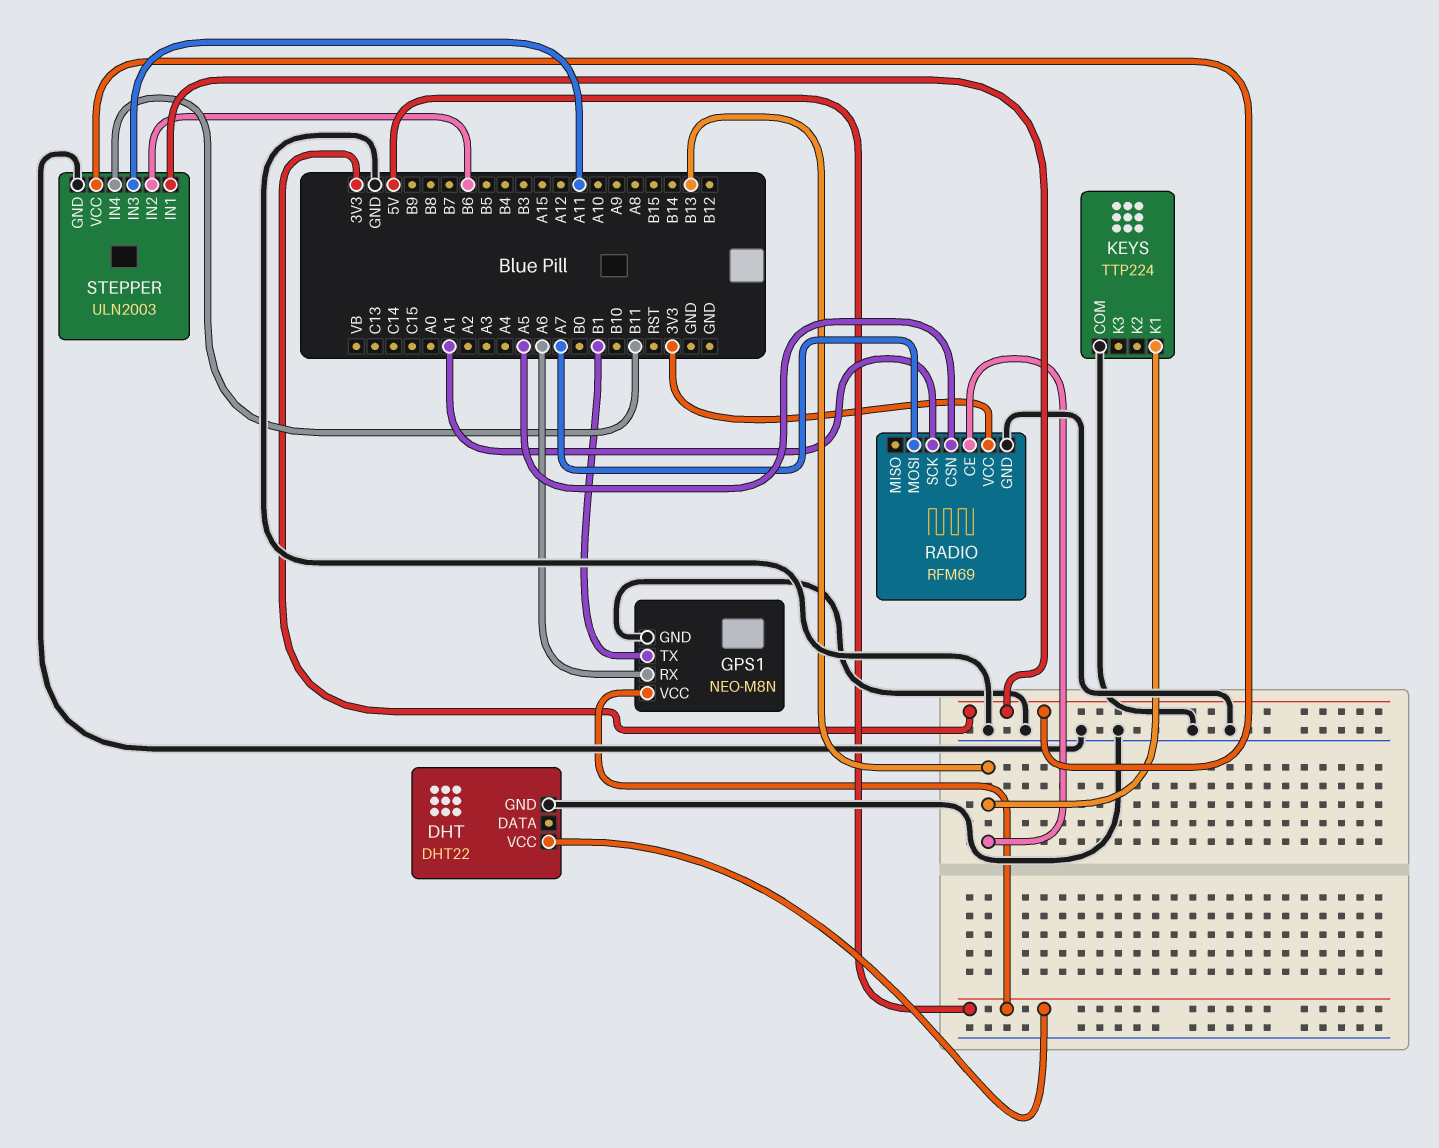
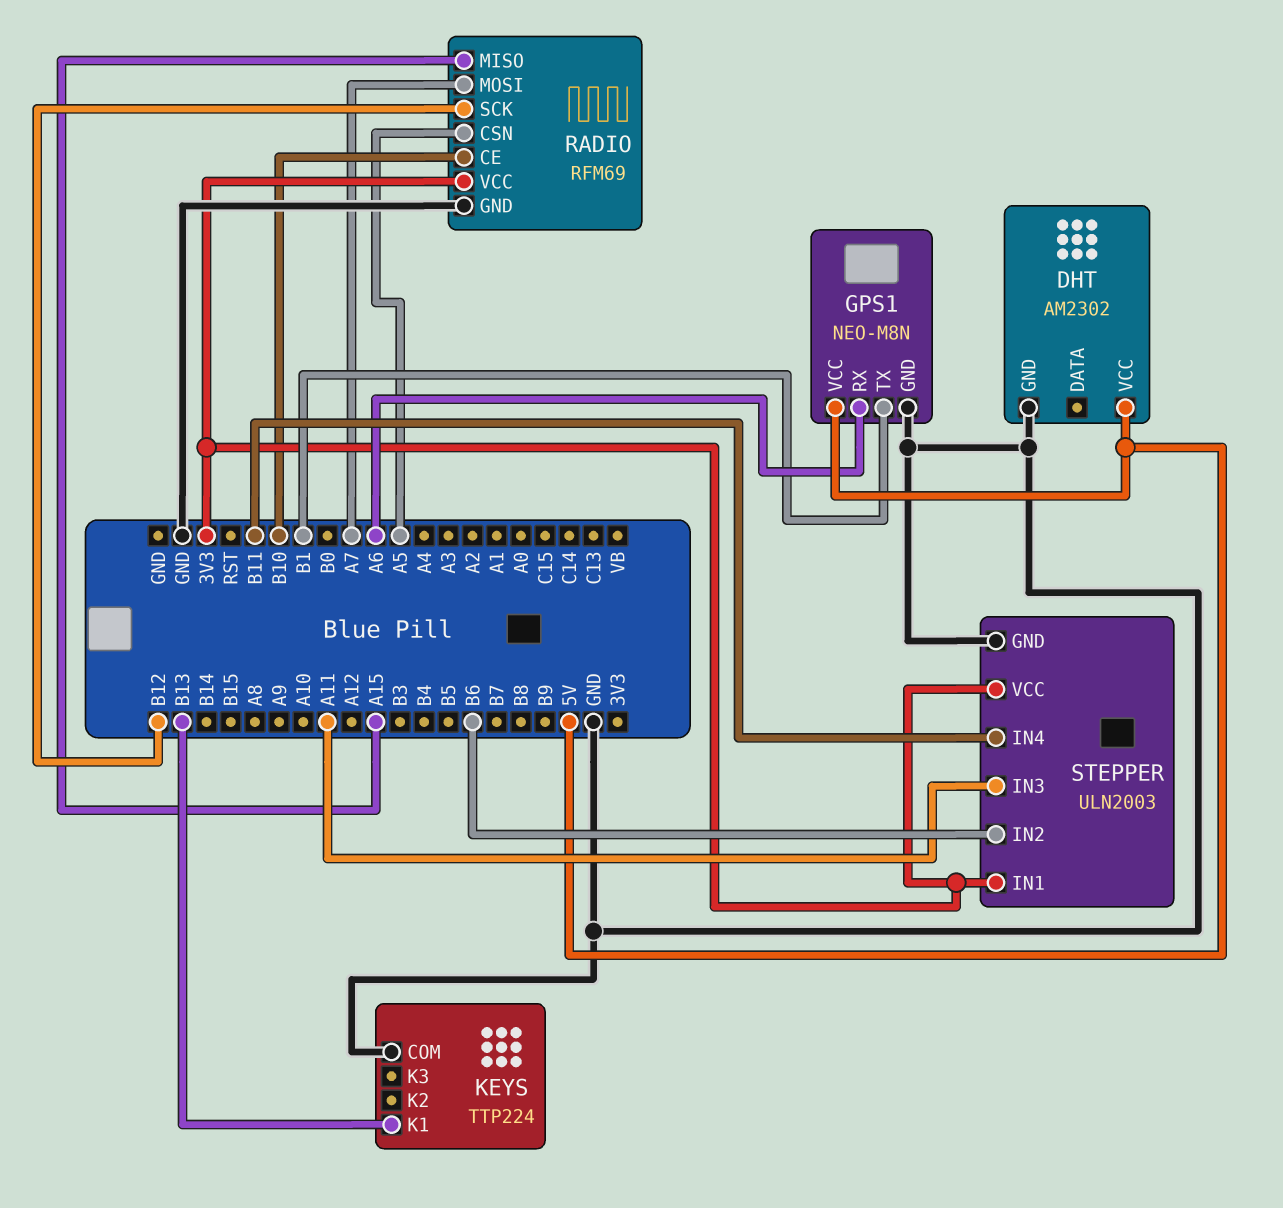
DHT: DHT22 -> AM2302
RADIO pin CE: B13 -> B10
RADIO pin MISO: none -> A15
RADIO pin SCK: A1 -> B12

